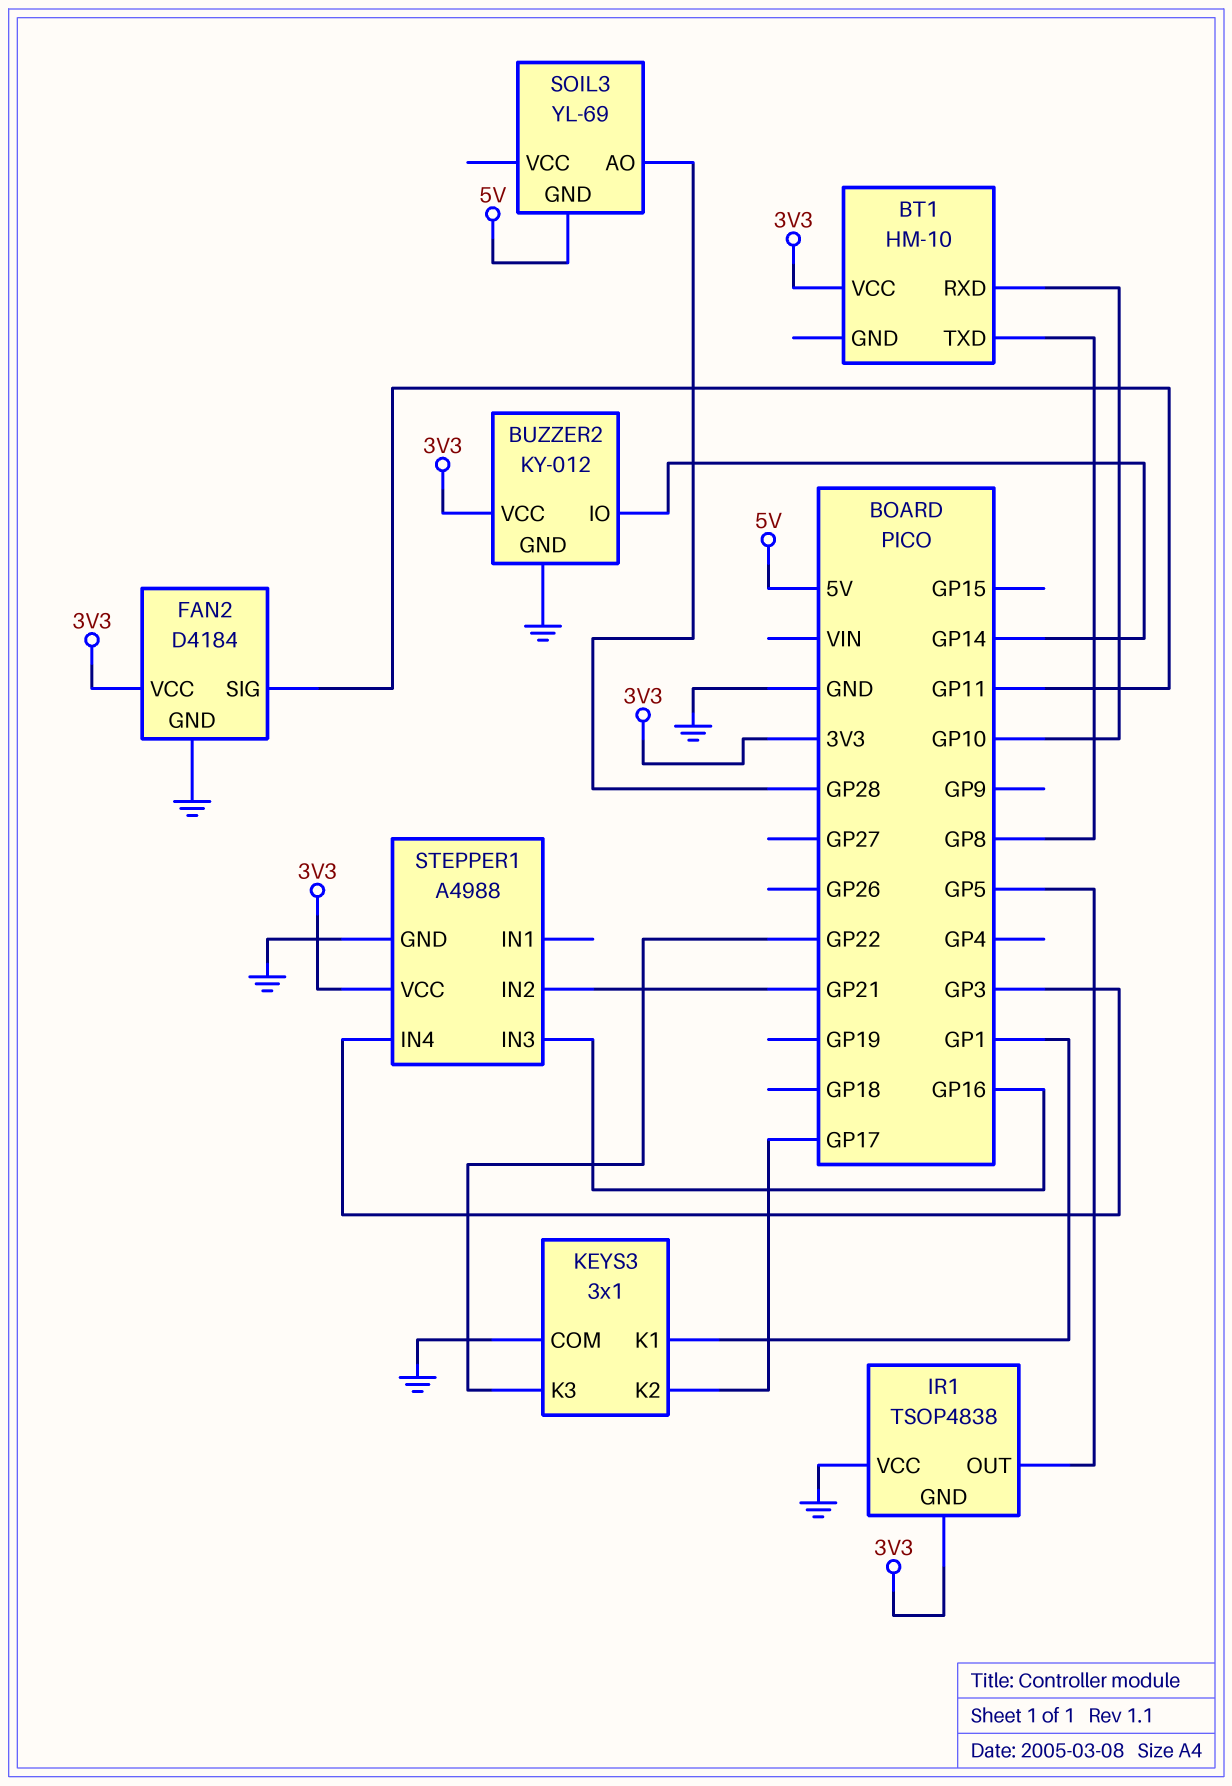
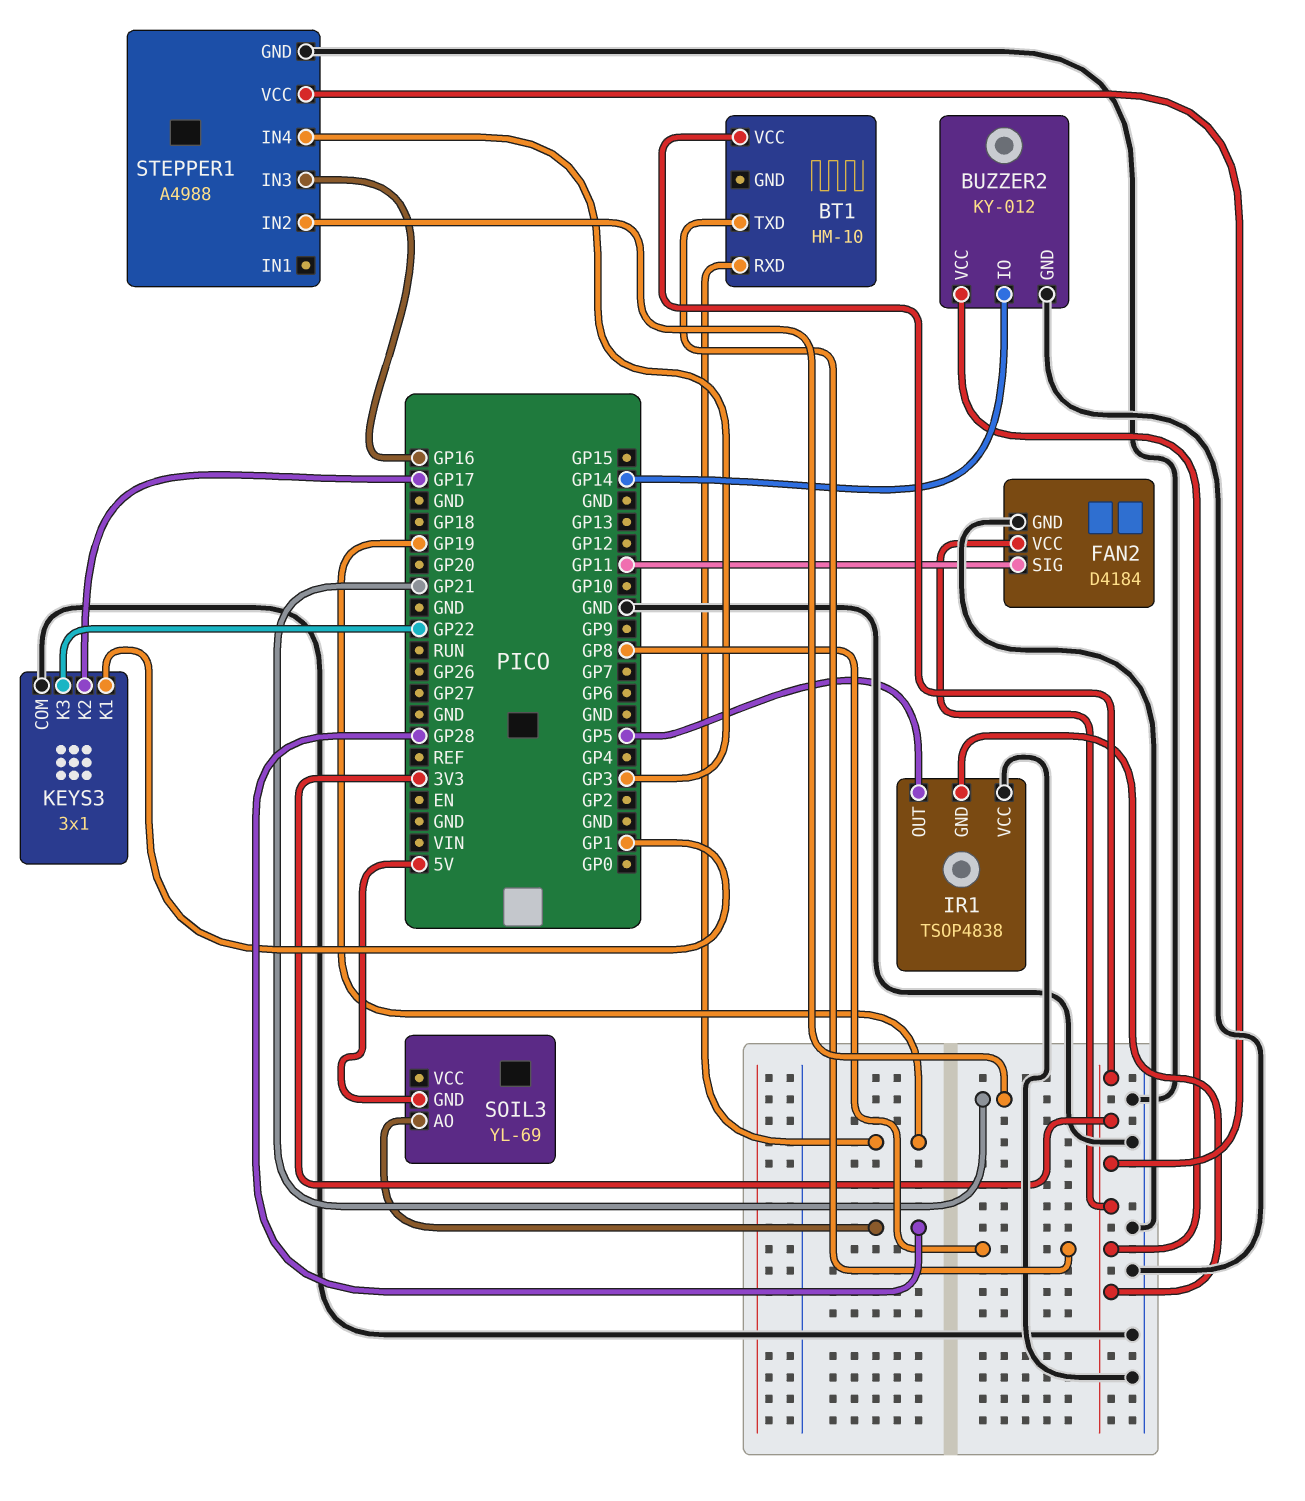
BT1 pin RXD: GP10 -> GP19

